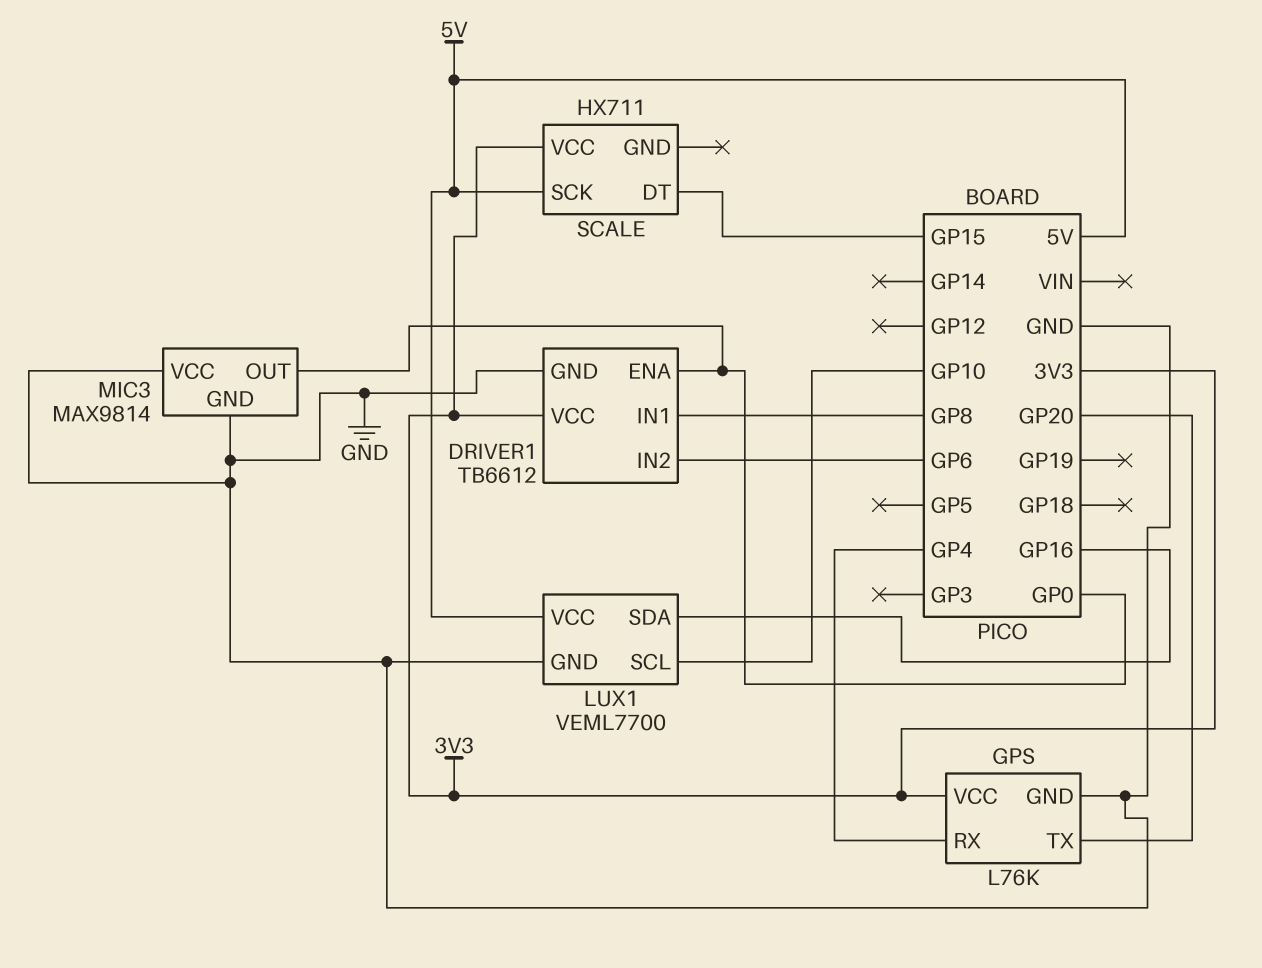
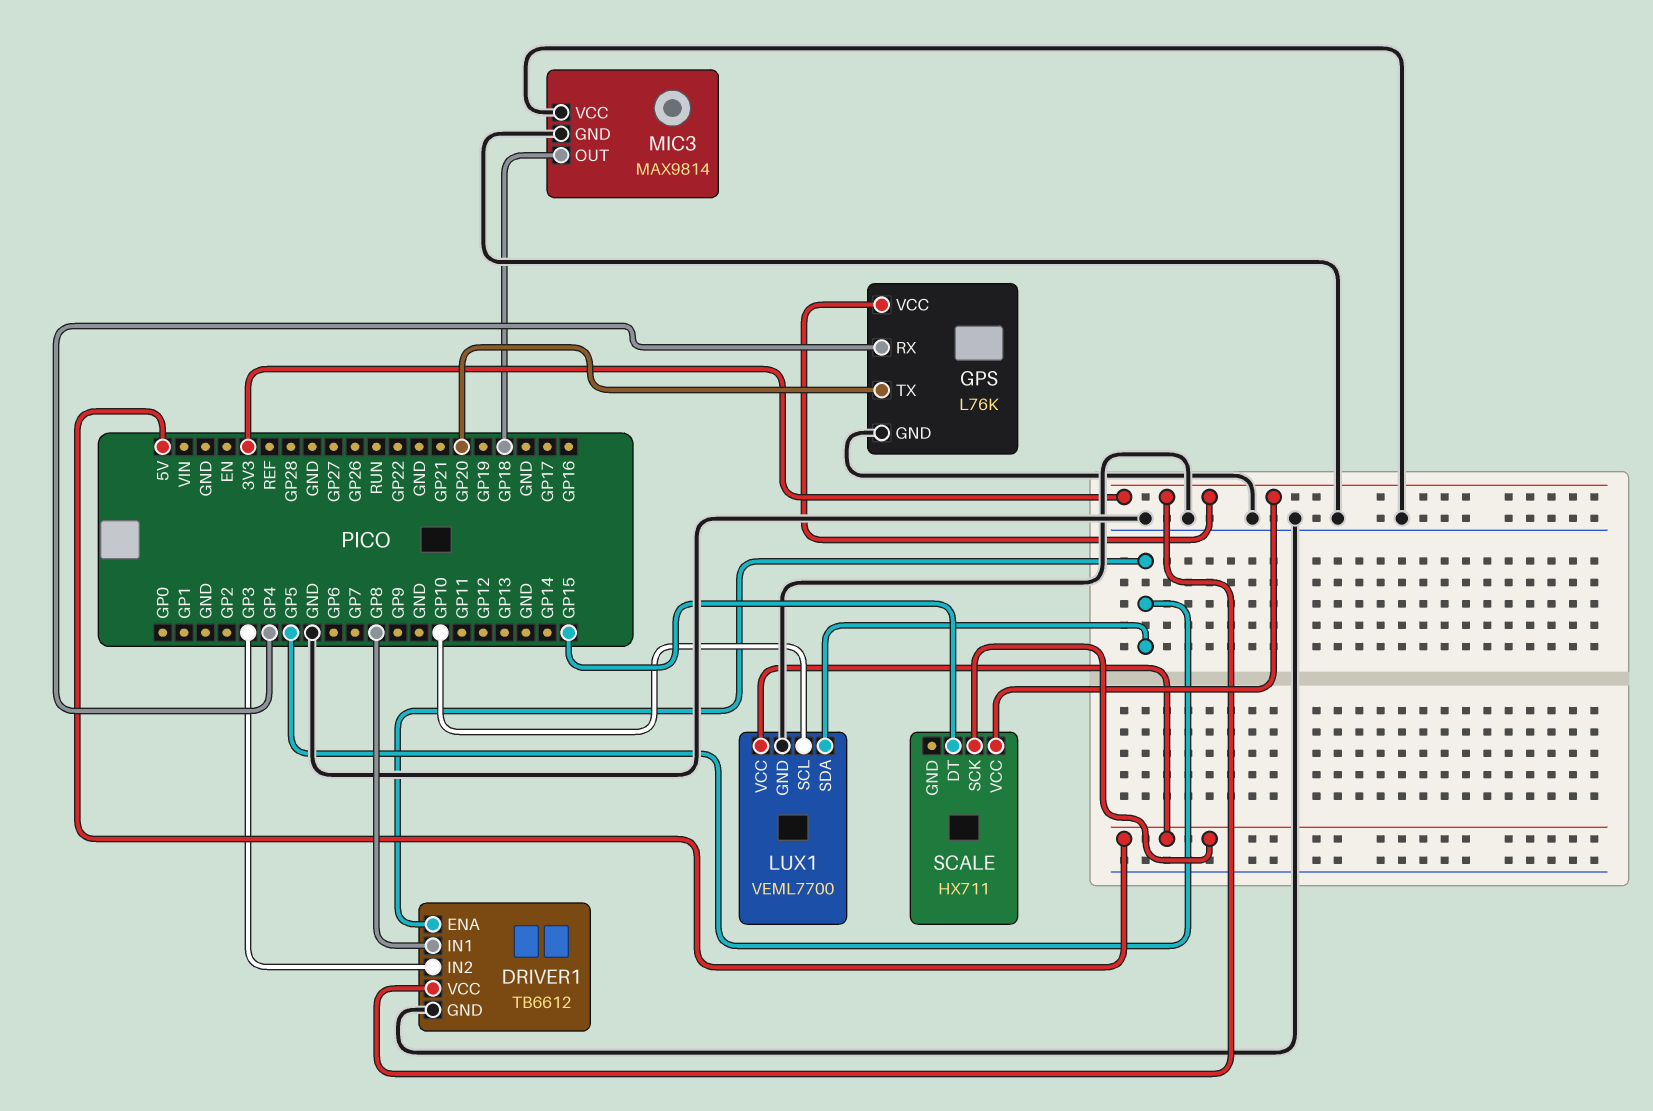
DRIVER1 pin ENA: GP0 -> GP5
DRIVER1 pin IN2: GP6 -> GP3
LUX1 pin SDA: GP16 -> GP5
MIC3 pin OUT: GP0 -> GP18

